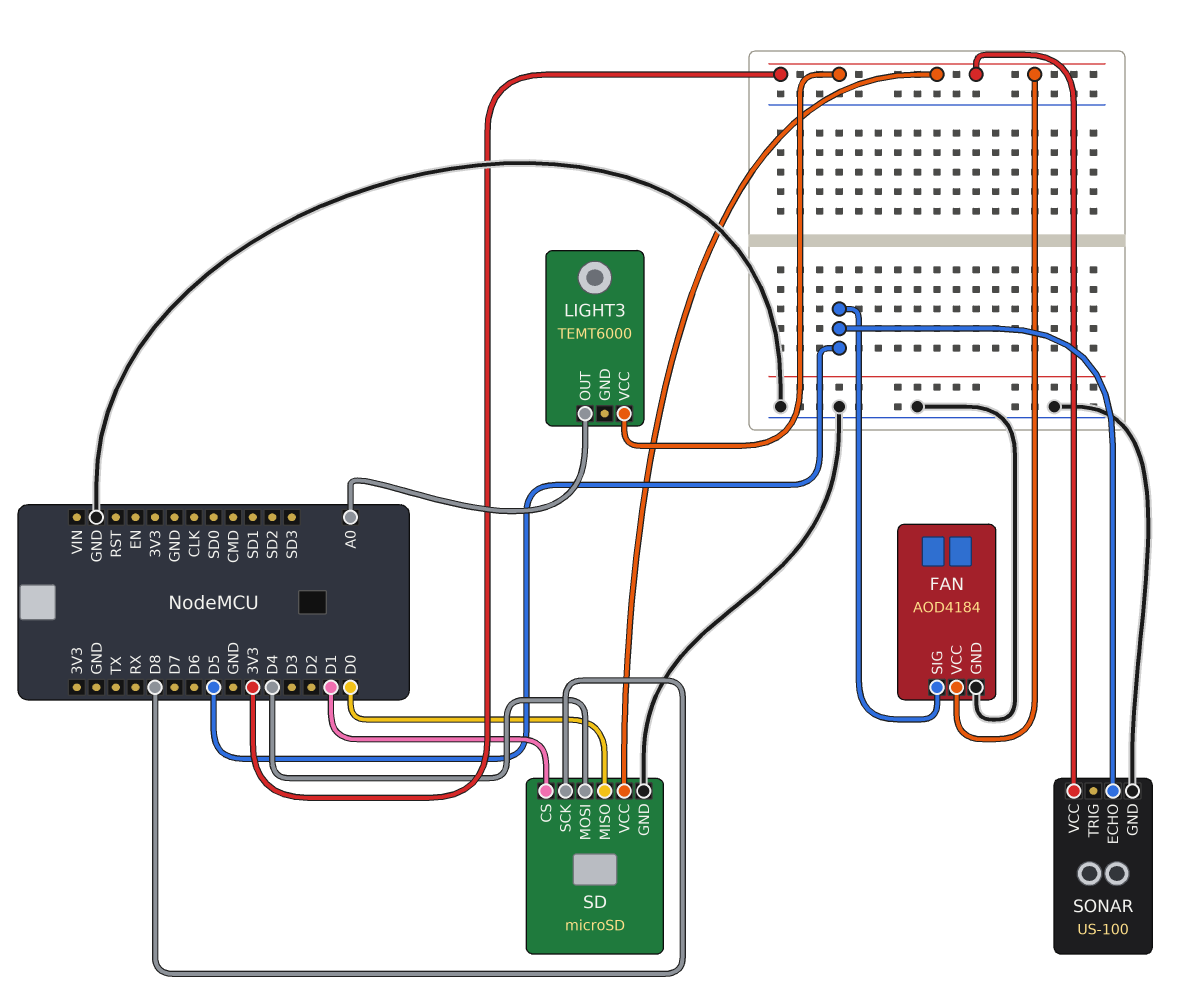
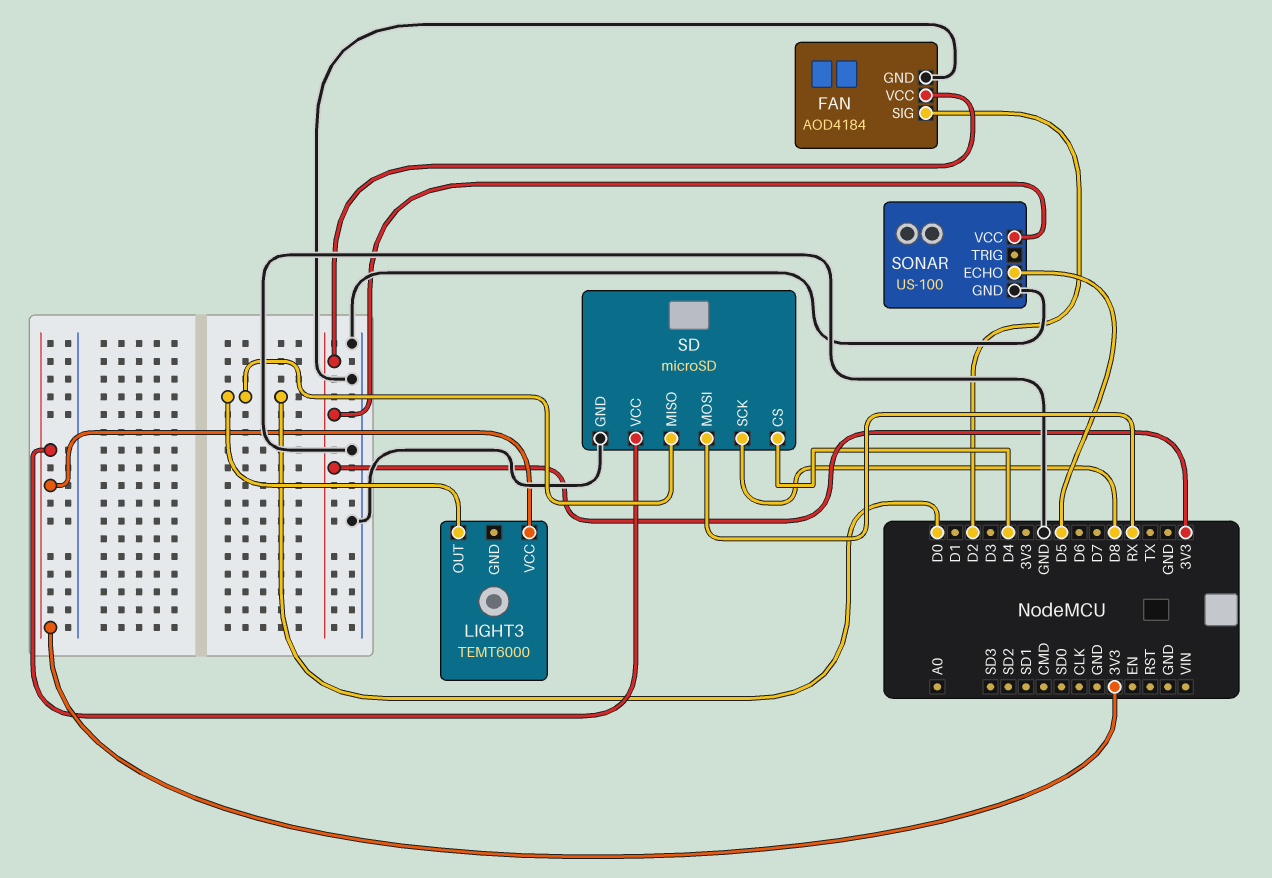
FAN pin SIG: D5 -> D2
LIGHT3 pin OUT: A0 -> D0
SD pin CS: D1 -> D4
SD pin MOSI: D4 -> RX

